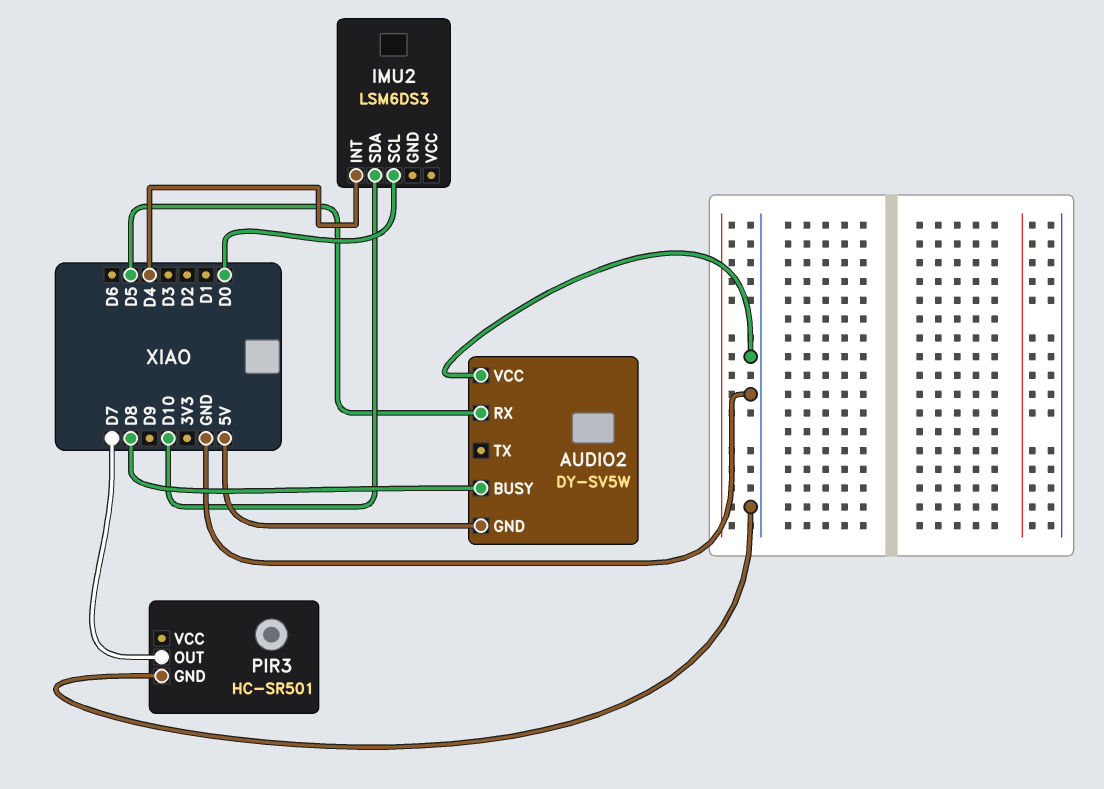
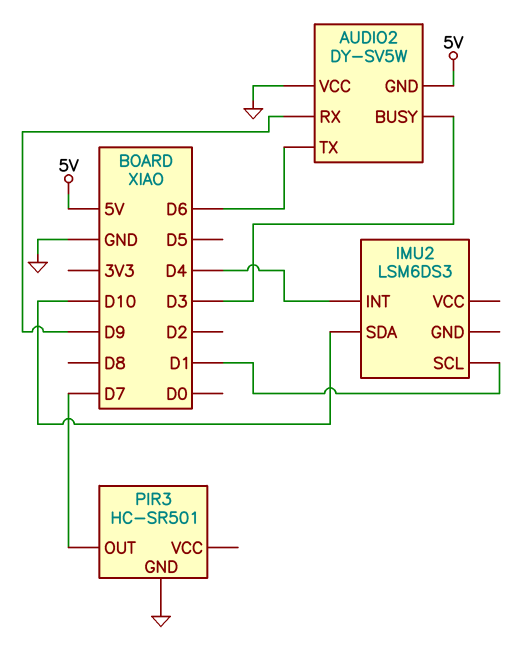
AUDIO2 pin BUSY: D8 -> D3
AUDIO2 pin RX: D5 -> D9
AUDIO2 pin TX: none -> D6
IMU2 pin SCL: D0 -> D1

